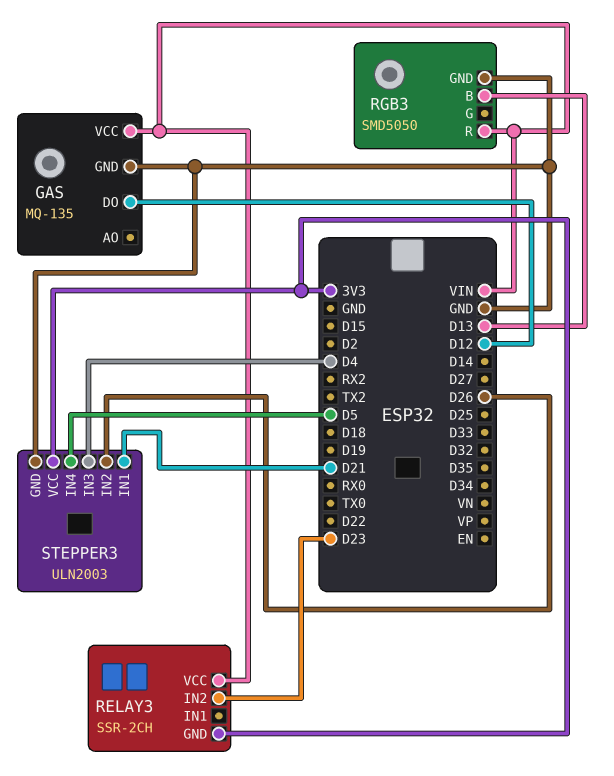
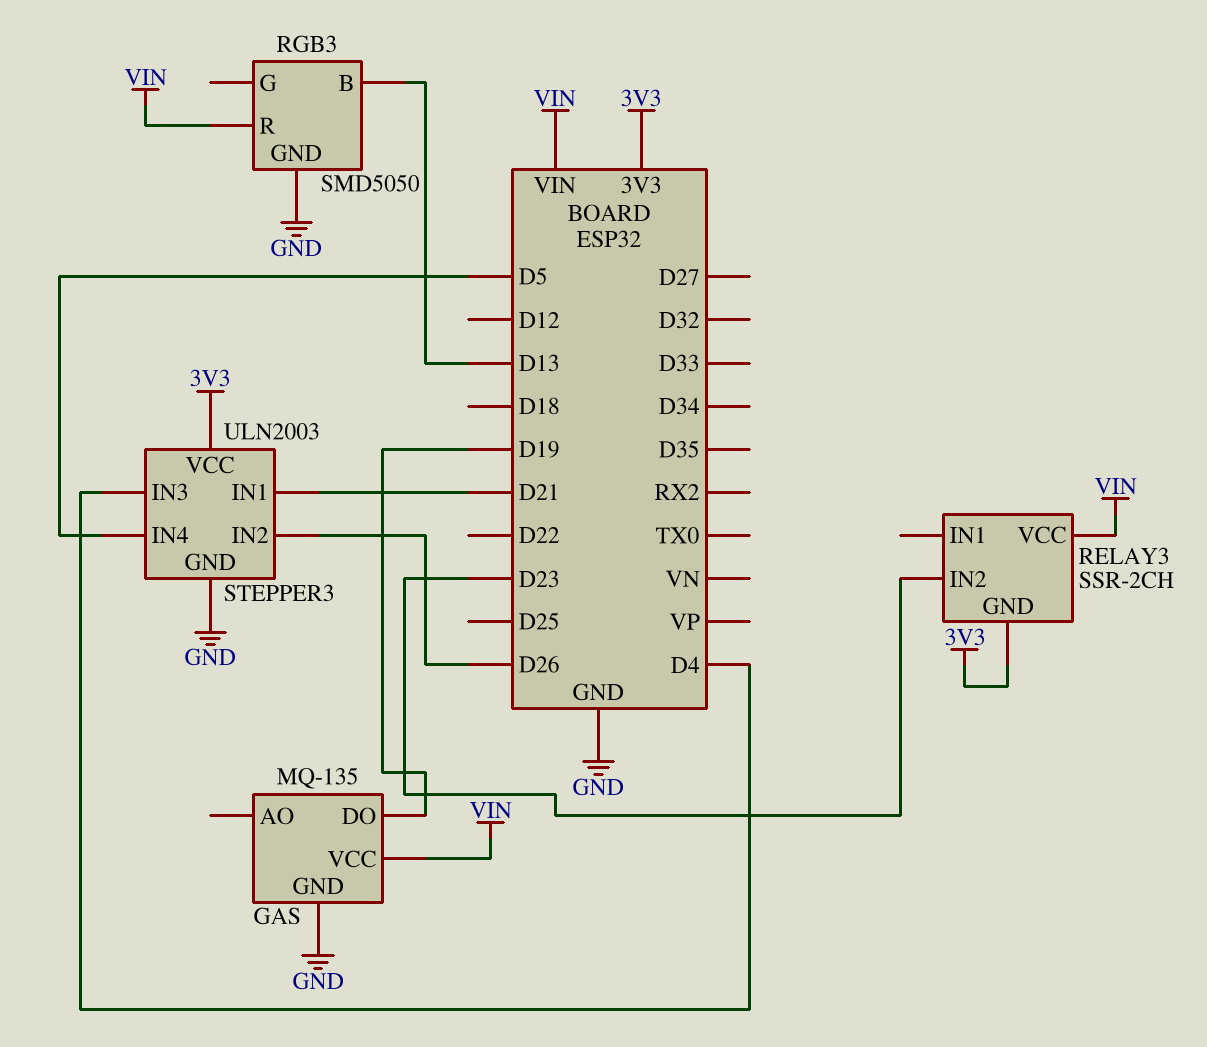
GAS pin DO: D12 -> D19

